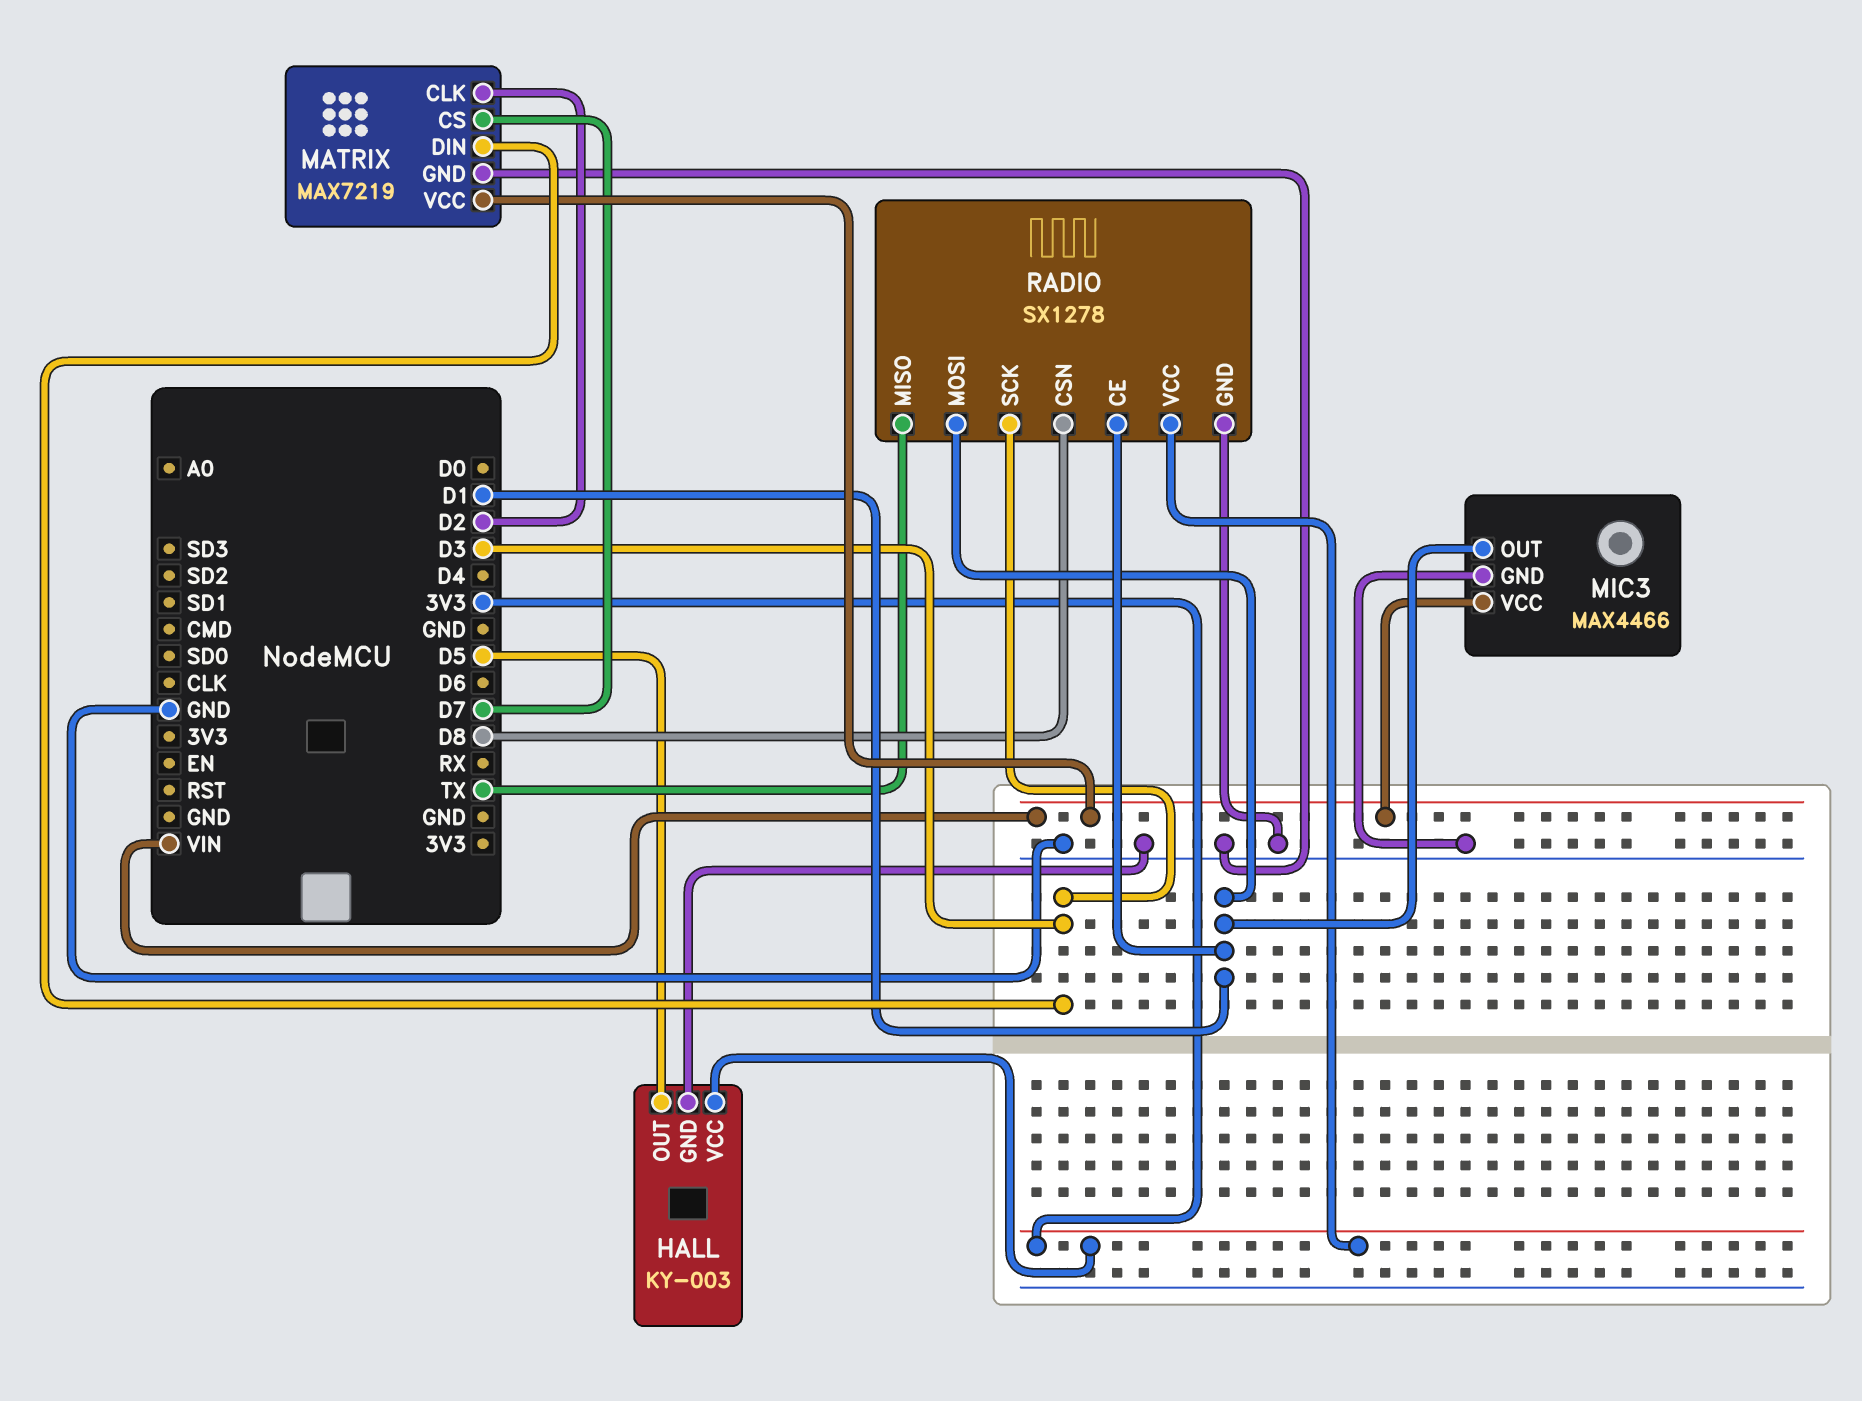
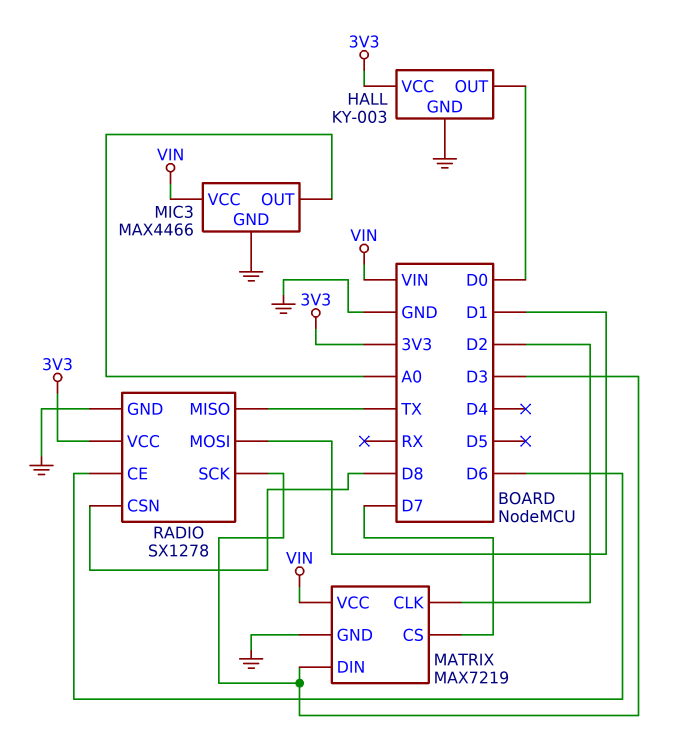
HALL pin OUT: D5 -> D0
MIC3 pin OUT: D1 -> A0
RADIO pin CE: D1 -> D6

